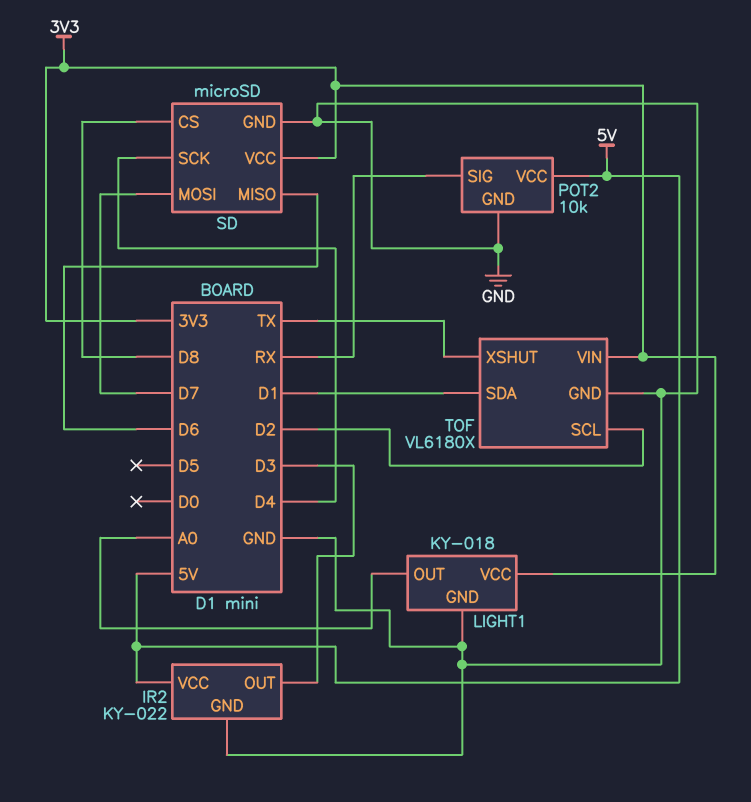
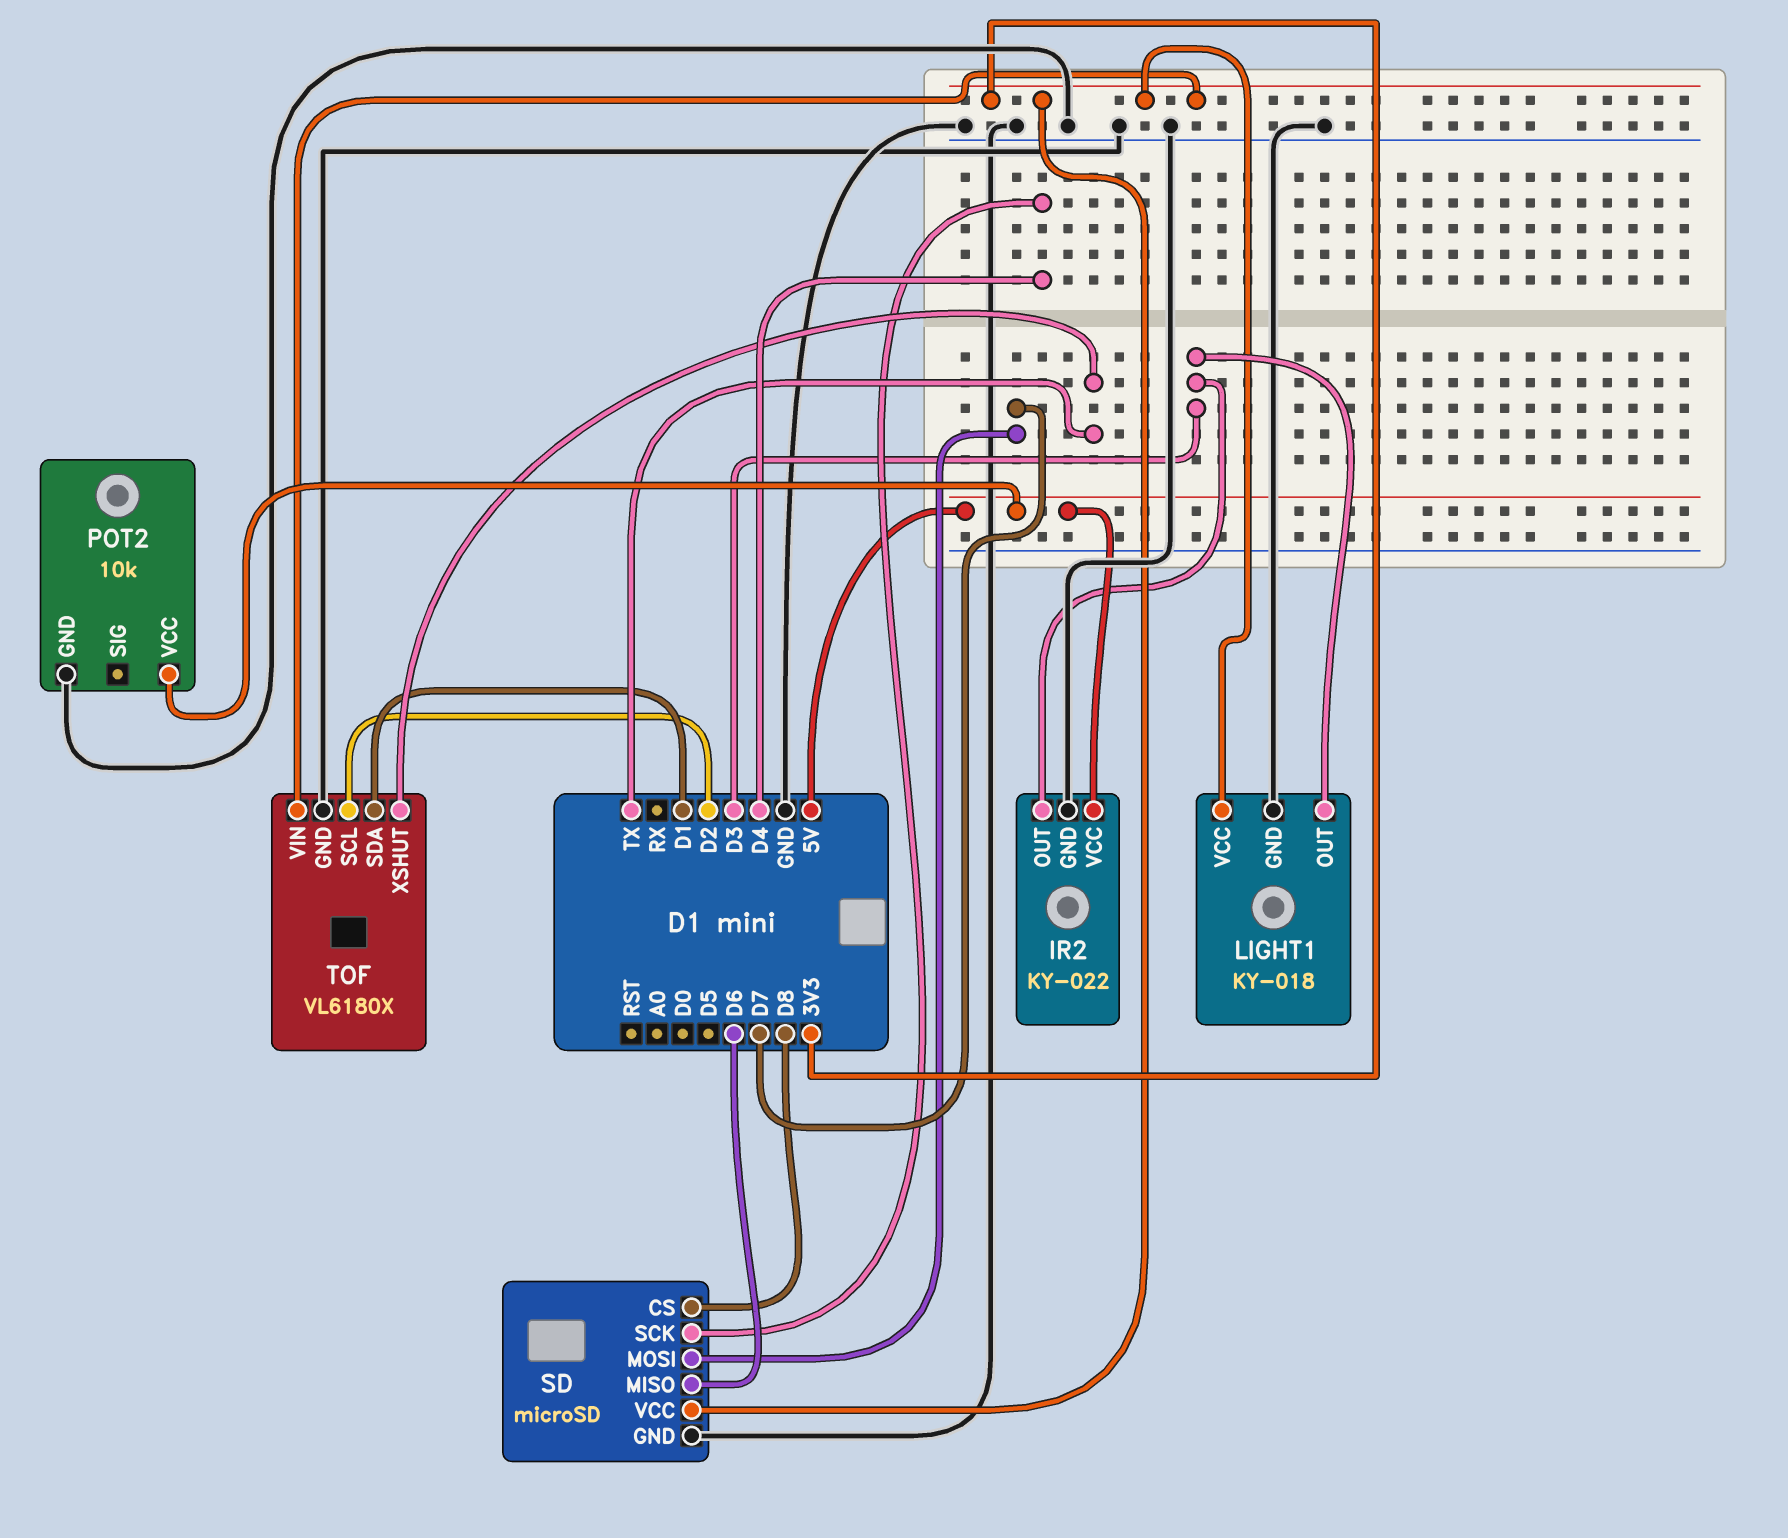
LIGHT1 pin OUT: A0 -> D3
POT2 pin SIG: RX -> none

